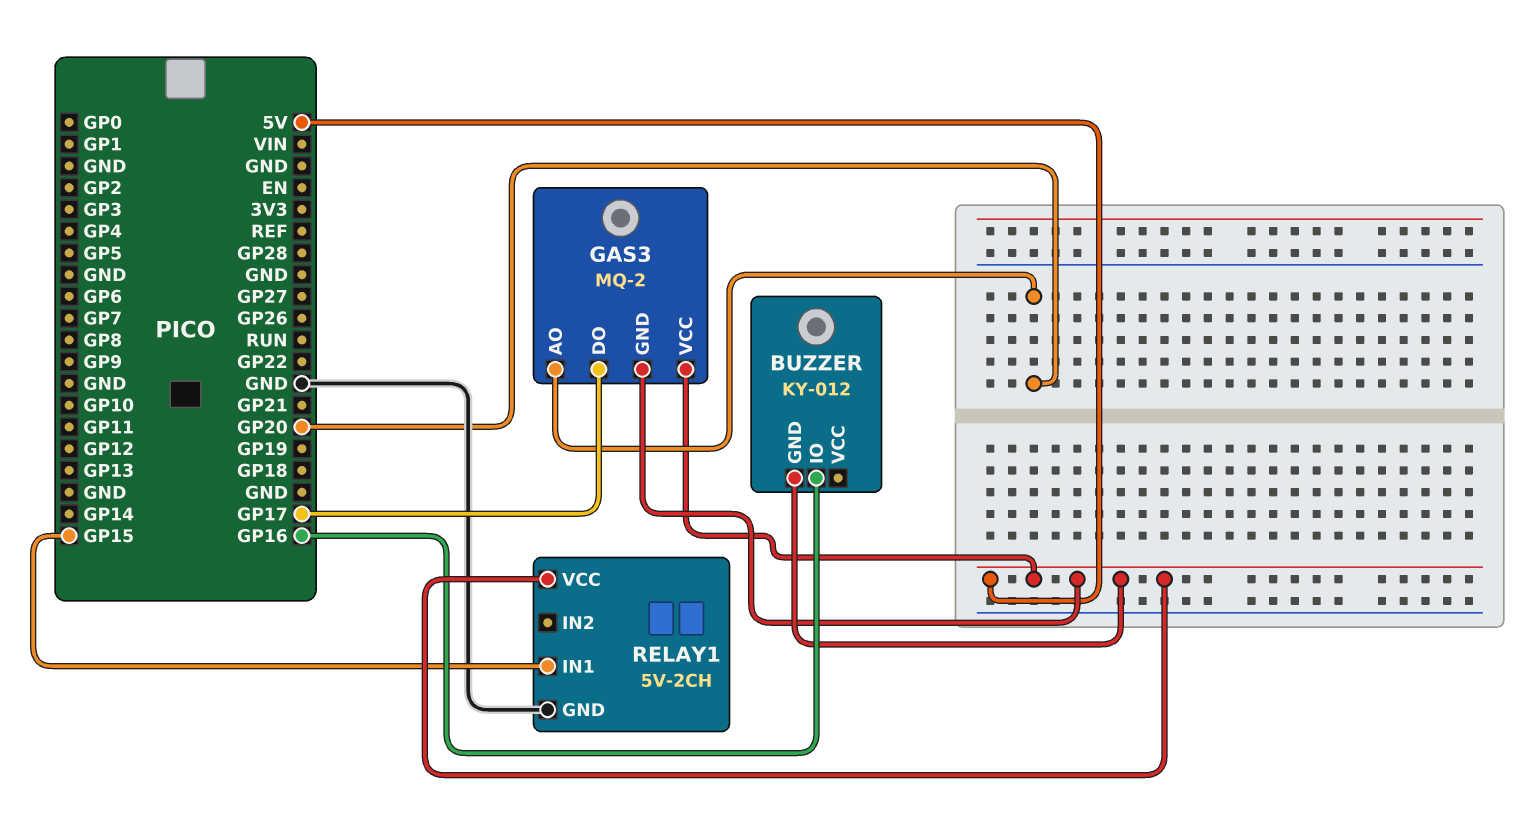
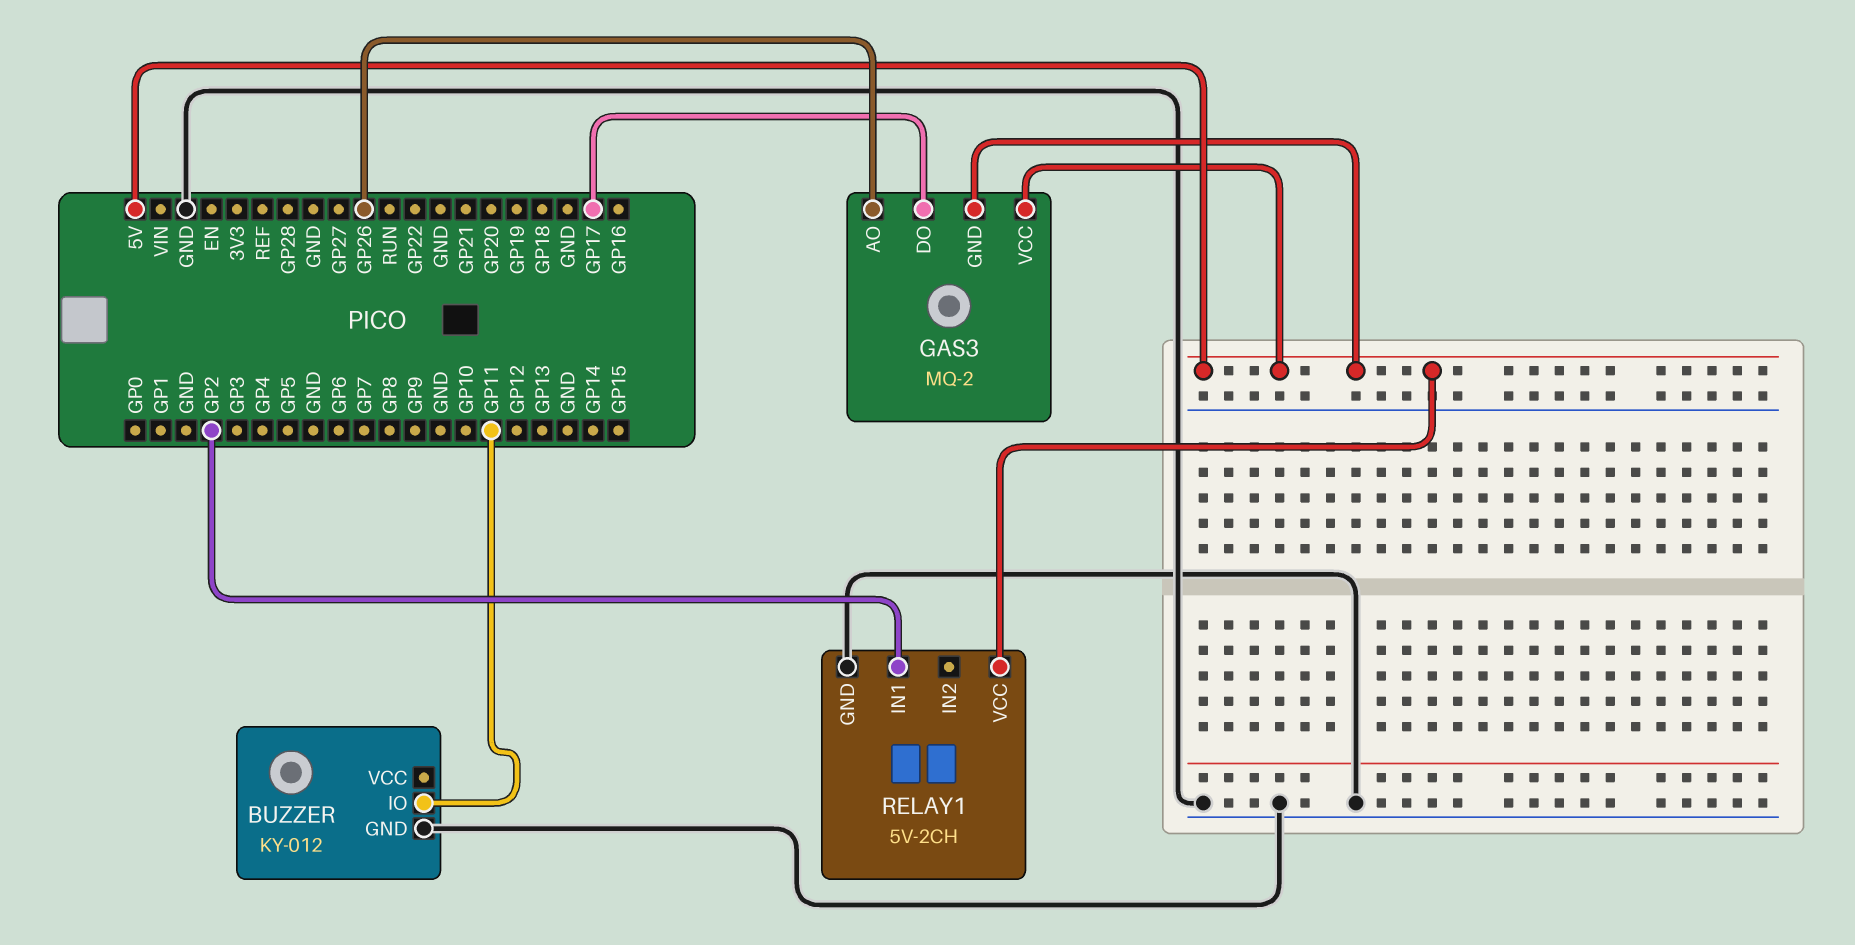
BUZZER pin GND: 5V -> GND
BUZZER pin IO: GP16 -> GP11
GAS3 pin AO: GP20 -> GP26
RELAY1 pin IN1: GP15 -> GP2

